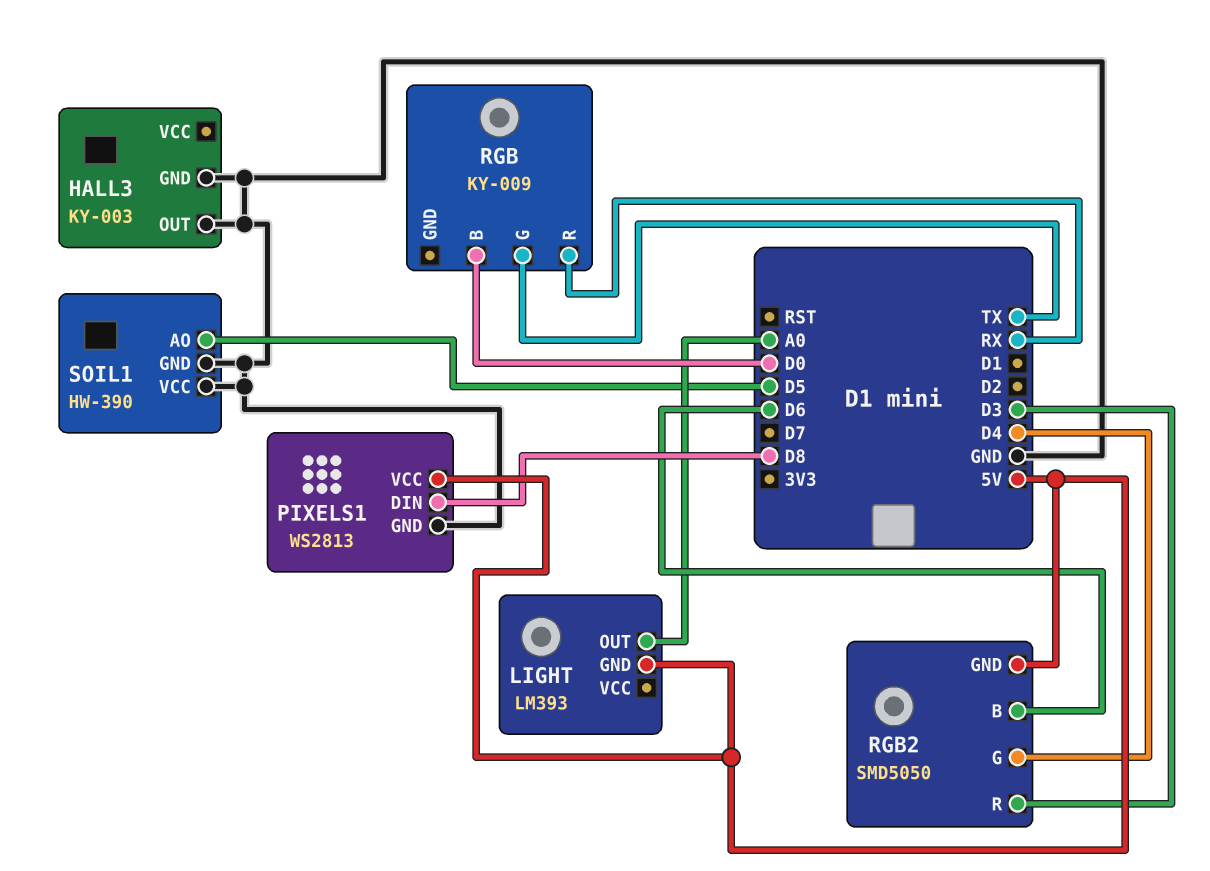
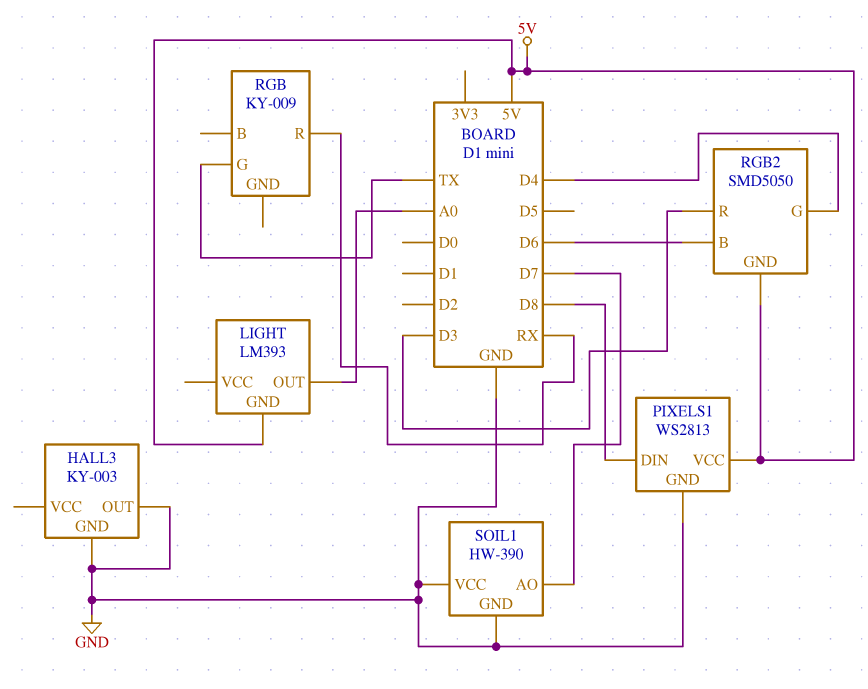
RGB pin B: D0 -> none
SOIL1 pin AO: D5 -> D7

